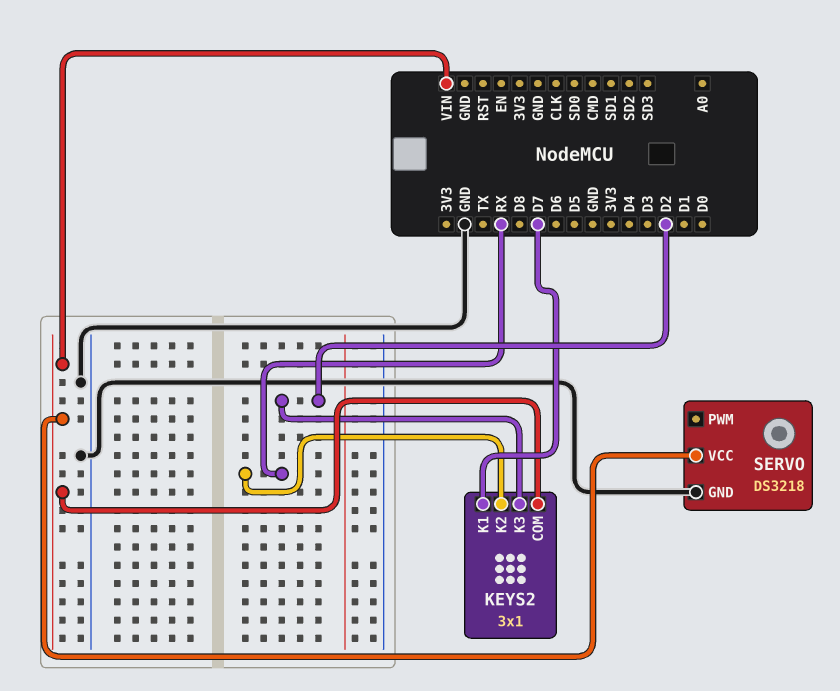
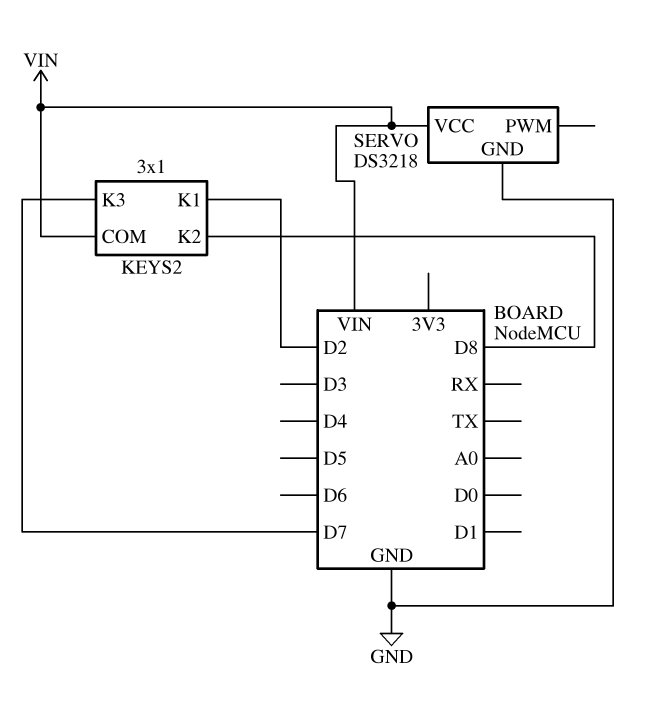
KEYS2 pin K1: D7 -> D2
KEYS2 pin K2: RX -> D8
KEYS2 pin K3: D2 -> D7

